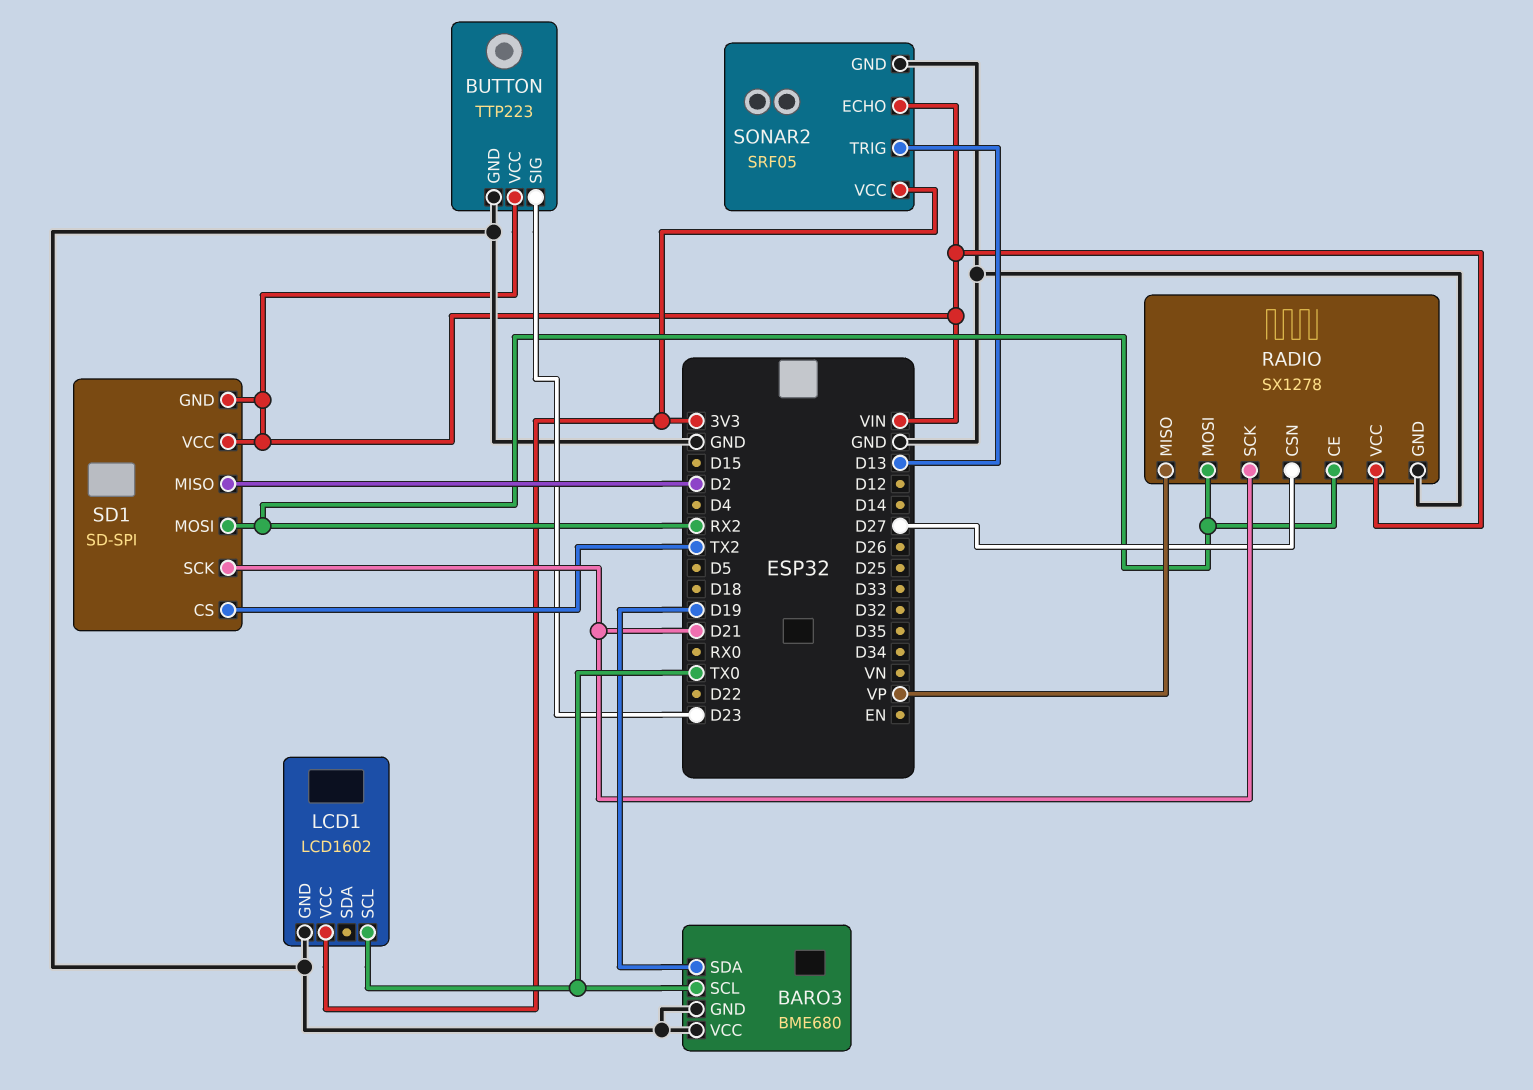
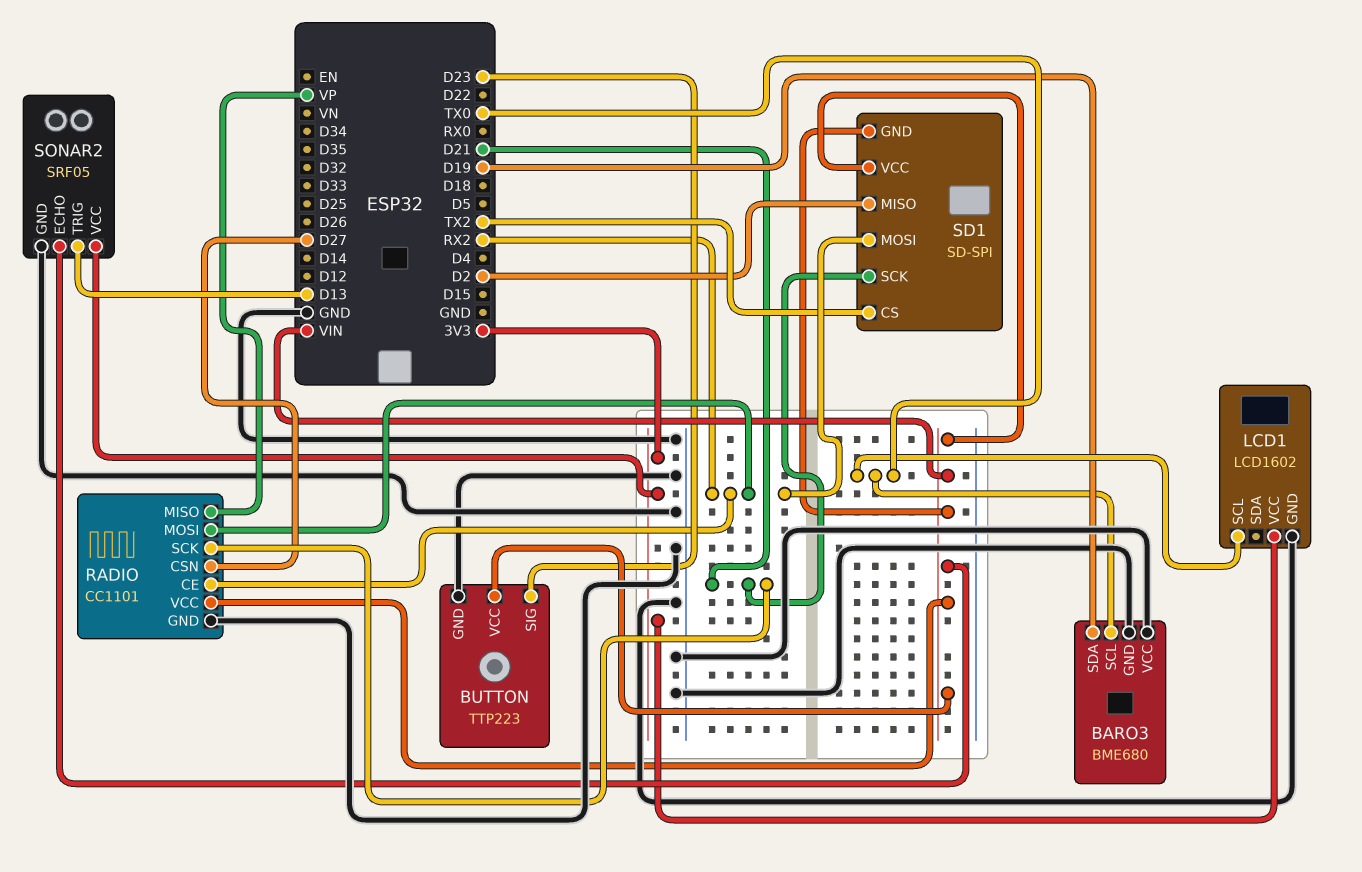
RADIO: SX1278 -> CC1101

